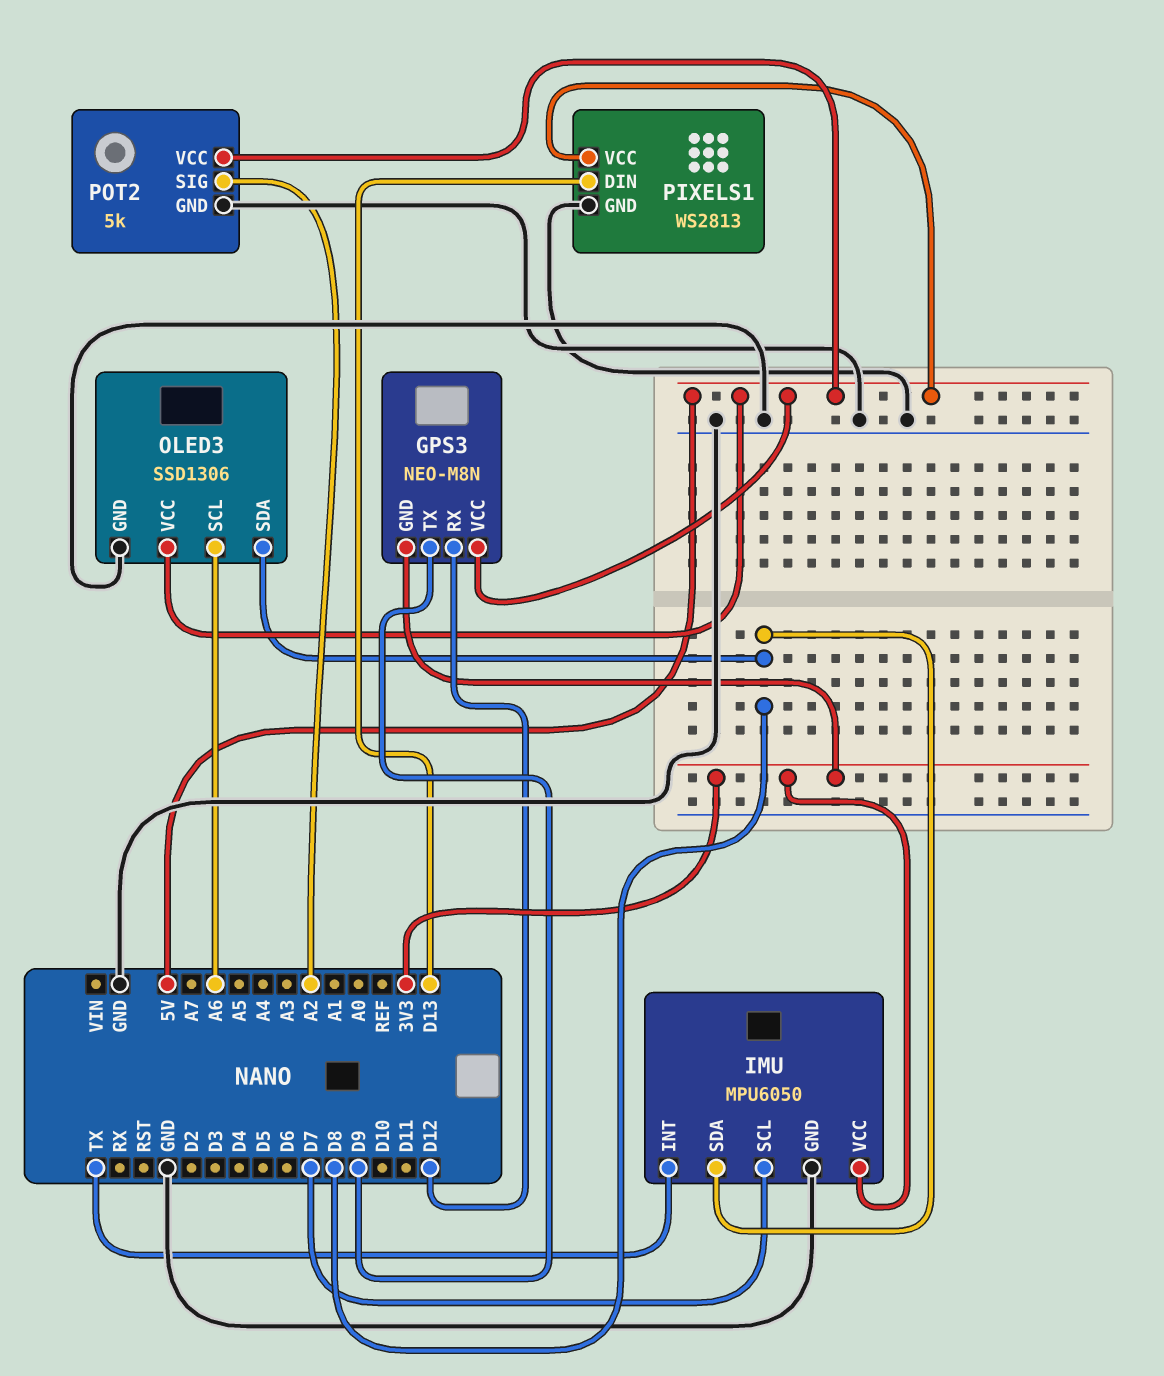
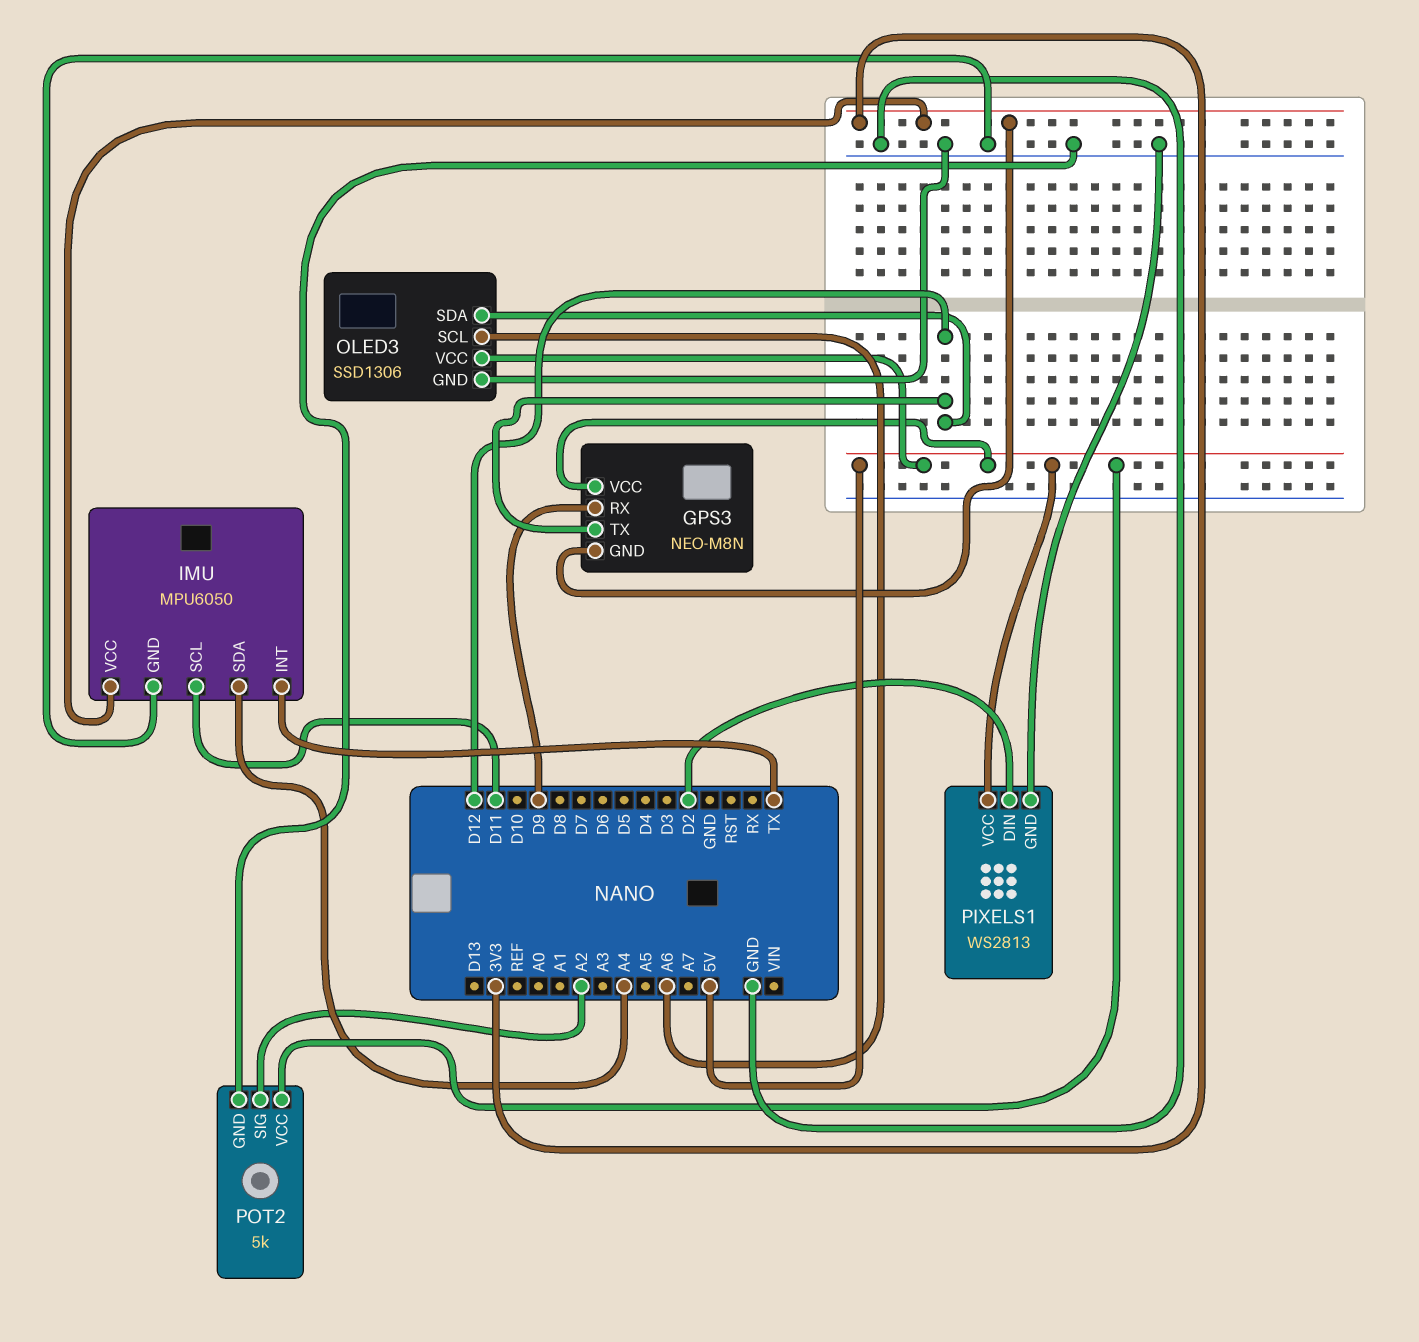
GPS3 pin RX: D12 -> D9
GPS3 pin TX: D9 -> D12
IMU pin SCL: D7 -> D11
IMU pin SDA: D8 -> A4
OLED3 pin SDA: D8 -> D12
PIXELS1 pin DIN: D13 -> D2

